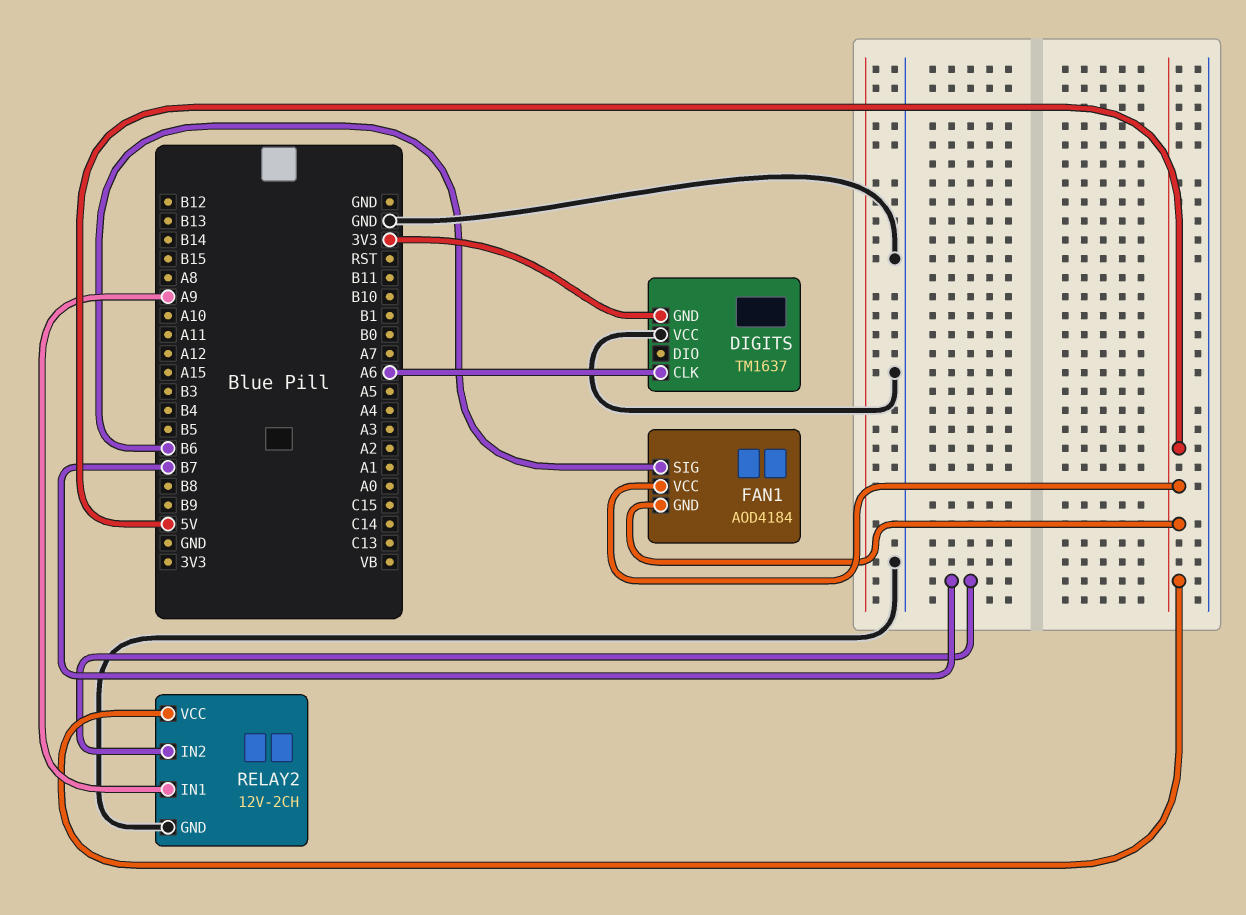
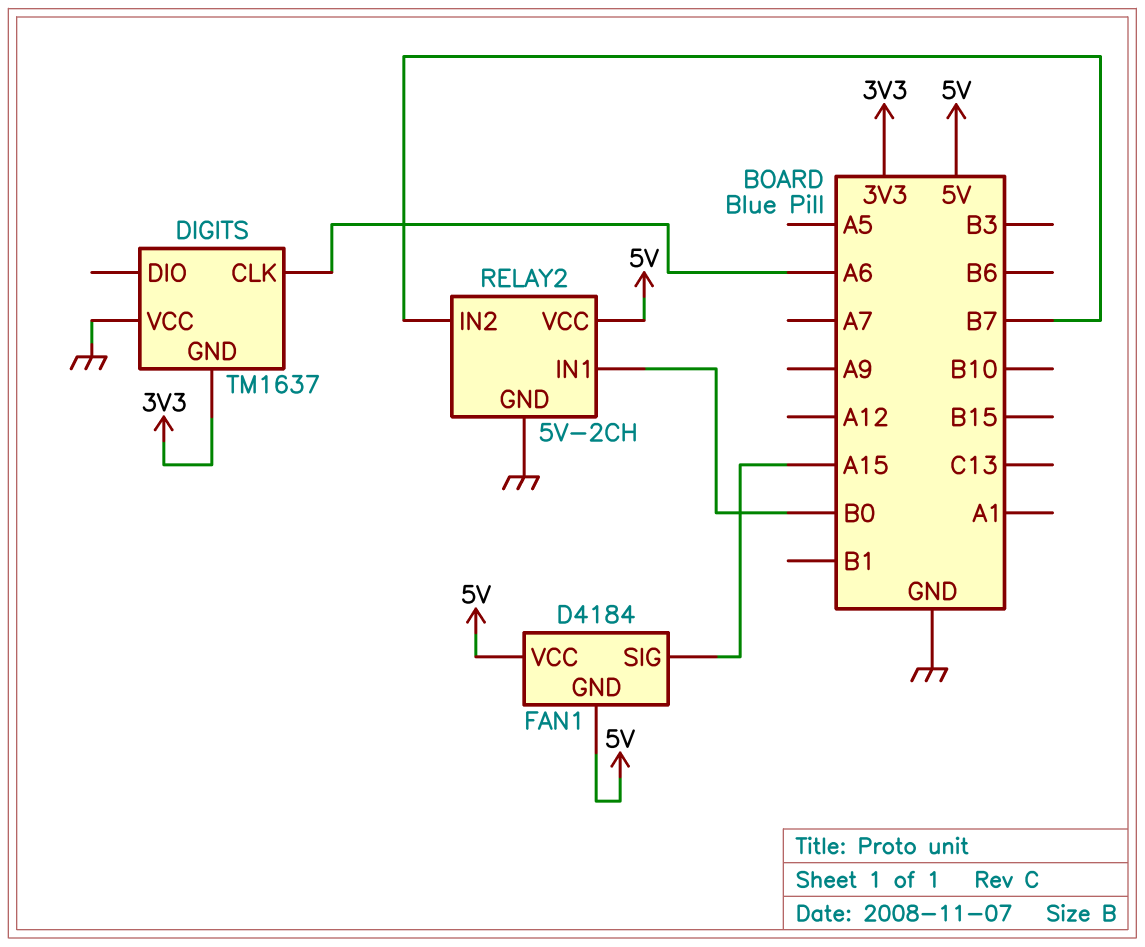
FAN1: AOD4184 -> D4184
FAN1 pin SIG: B6 -> A15
RELAY2: 12V-2CH -> 5V-2CH
RELAY2 pin IN1: A9 -> B0

